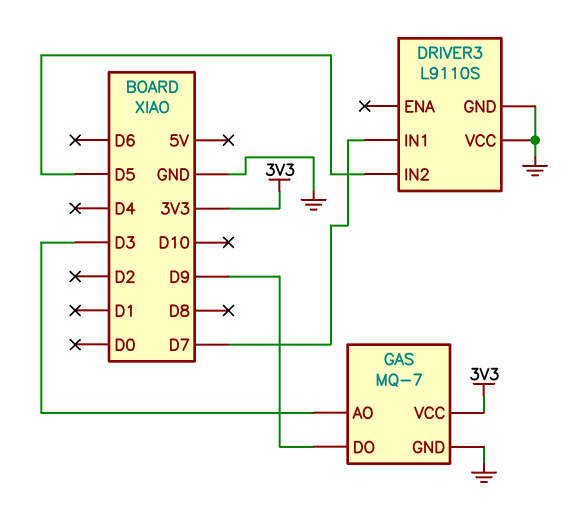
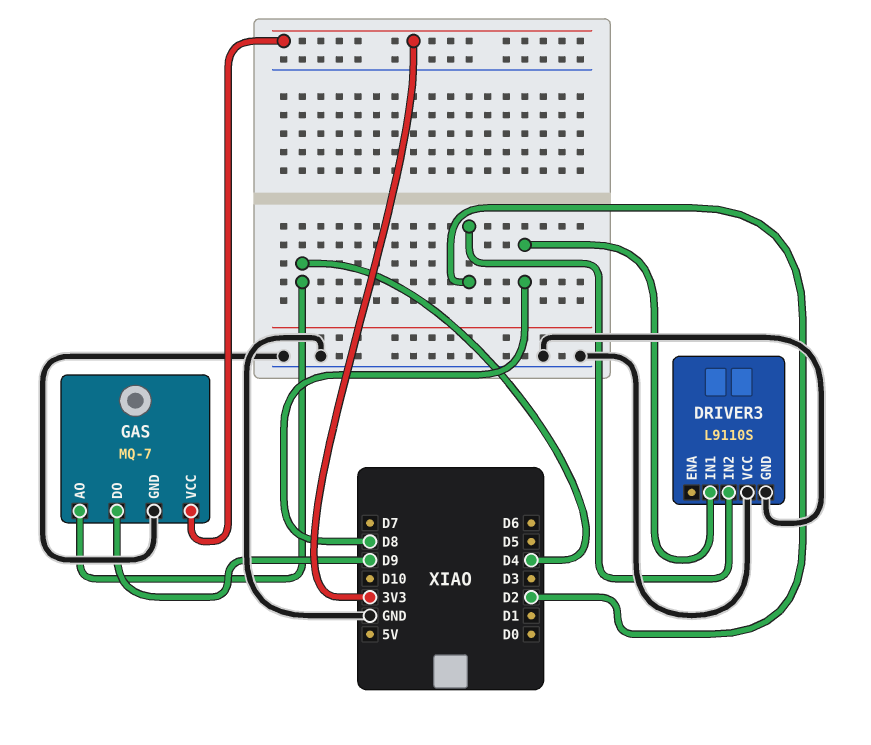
DRIVER3 pin IN1: D7 -> D8
DRIVER3 pin IN2: D5 -> D2
GAS pin AO: D3 -> D4

